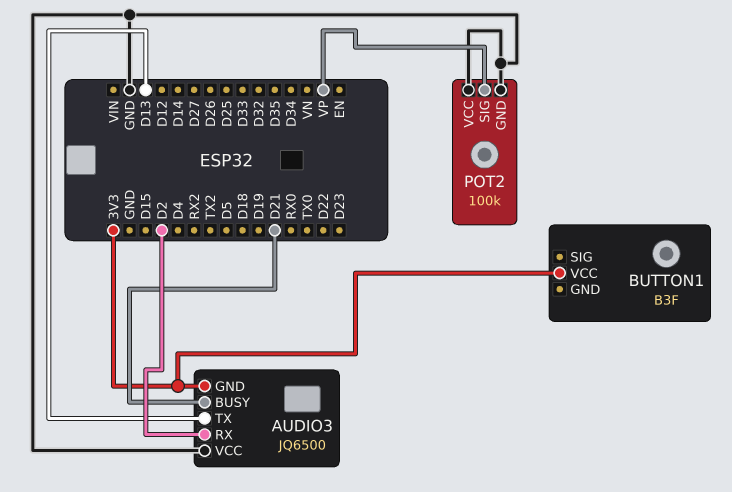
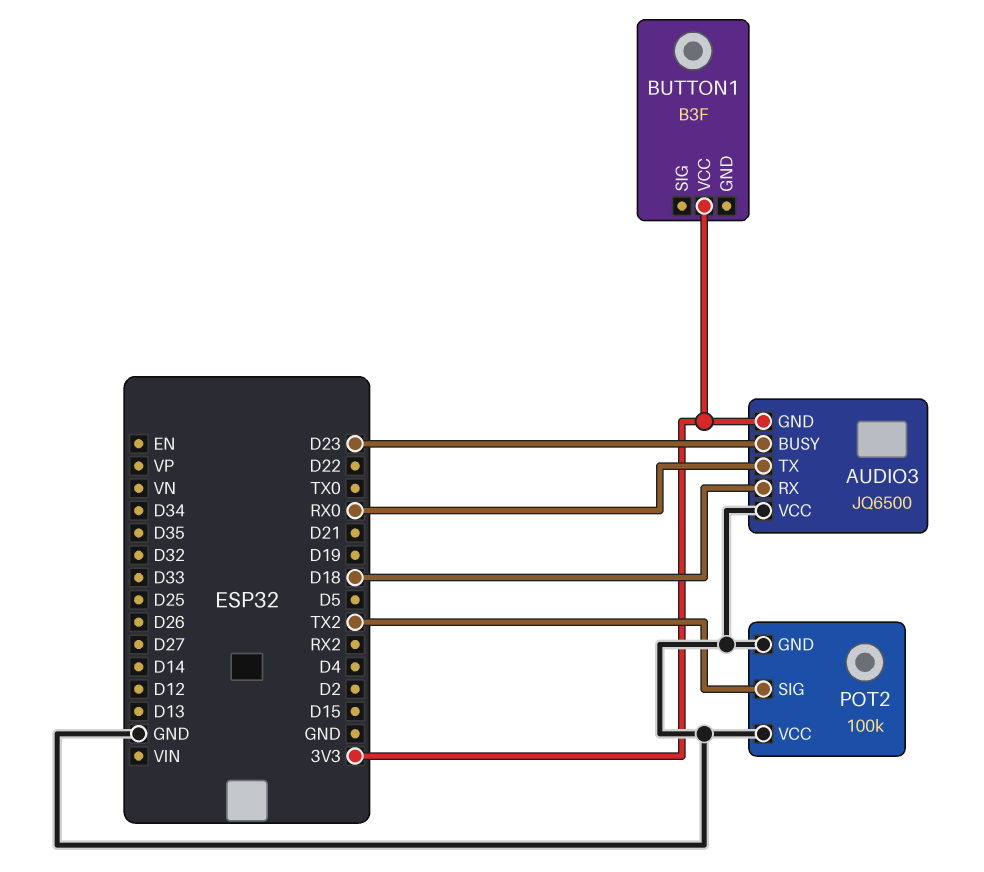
AUDIO3 pin BUSY: D21 -> D23
AUDIO3 pin RX: D2 -> D18
AUDIO3 pin TX: D13 -> RX0
POT2 pin SIG: VP -> TX2

